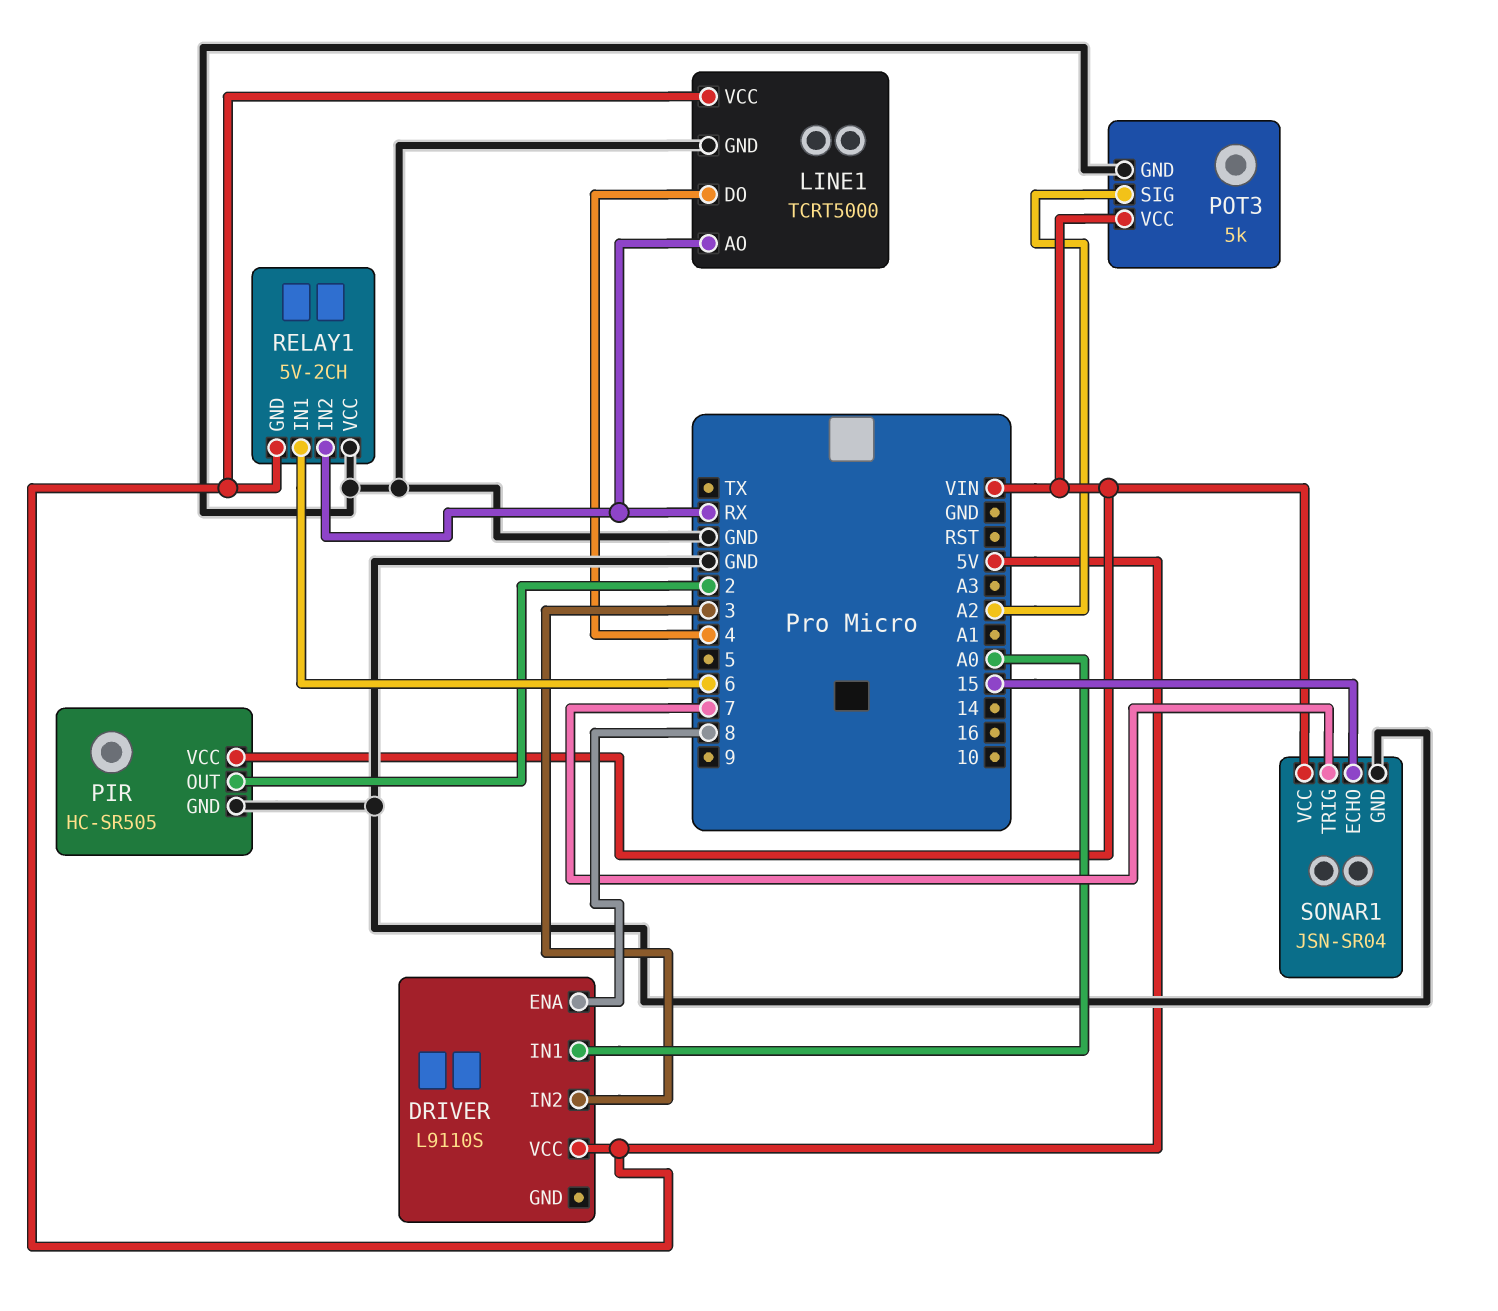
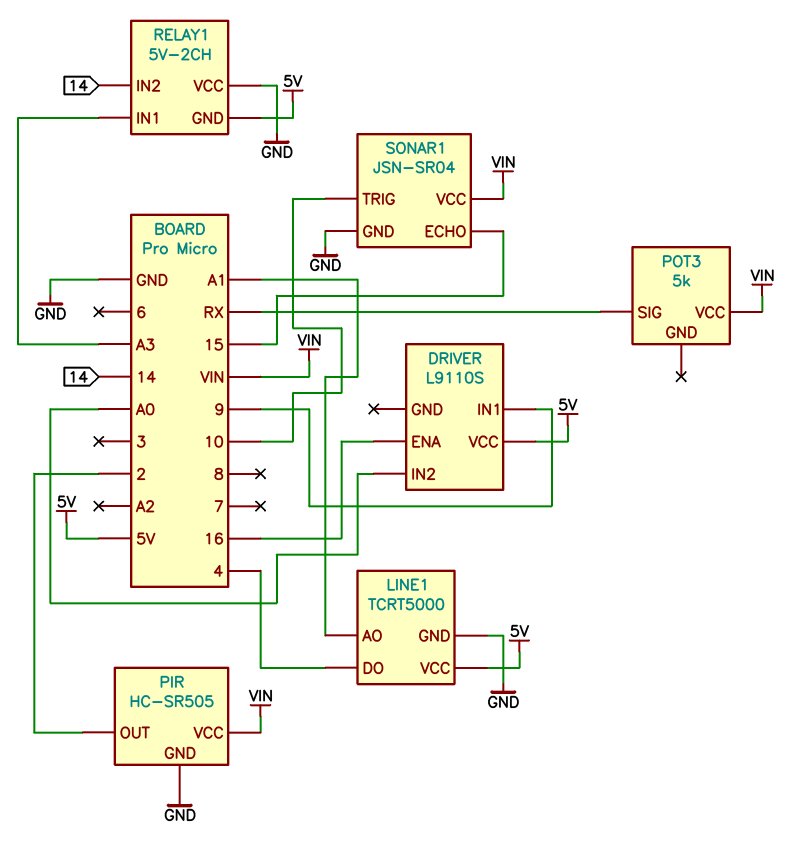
DRIVER pin ENA: 8 -> 16
DRIVER pin IN1: A0 -> 9
DRIVER pin IN2: 3 -> A0
LINE1 pin AO: RX -> A1
POT3 pin GND: GND -> none
POT3 pin SIG: A2 -> RX
RELAY1 pin IN1: 6 -> A3
RELAY1 pin IN2: RX -> 14
SONAR1 pin TRIG: 7 -> 10

